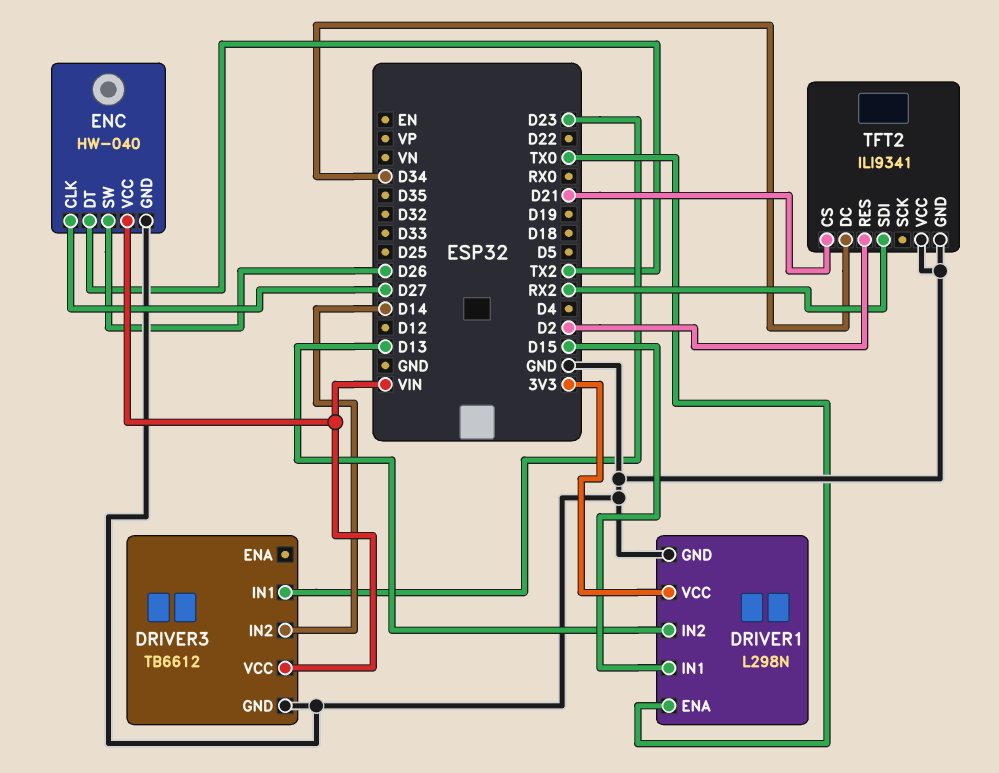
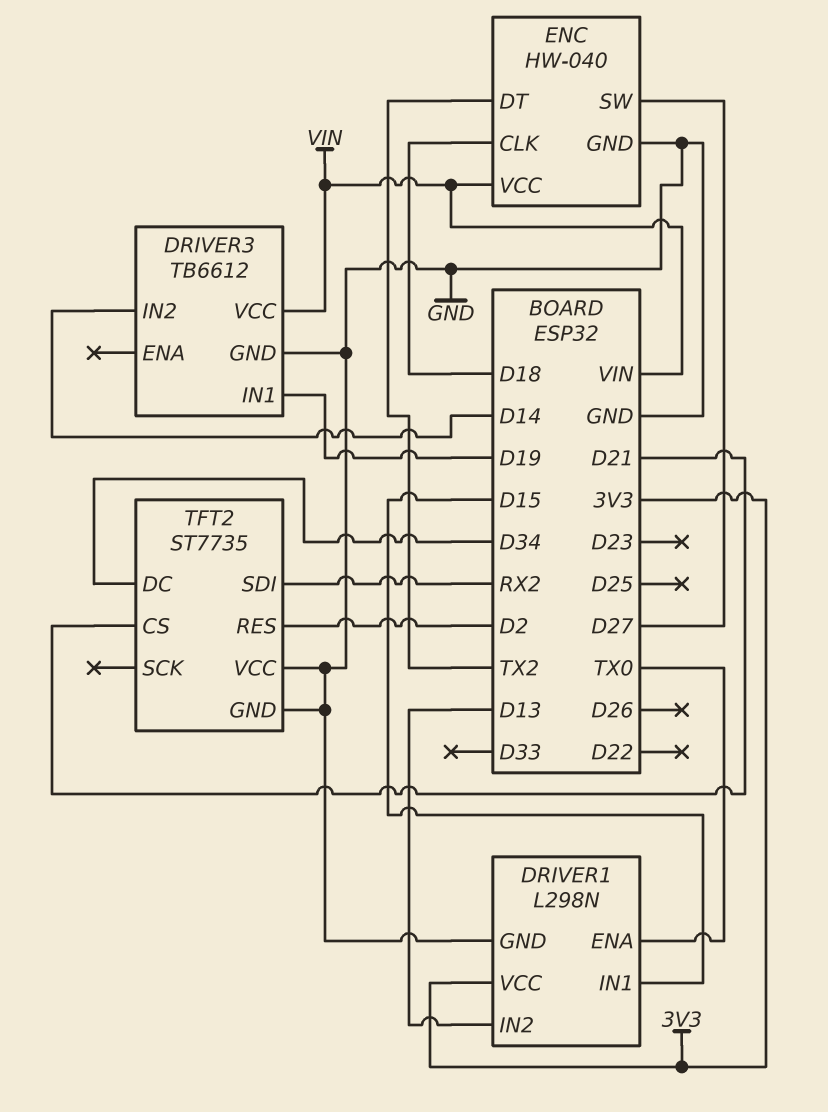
DRIVER3 pin IN1: D23 -> D19
ENC pin CLK: D27 -> D18
ENC pin SW: D26 -> D27
TFT2: ILI9341 -> ST7735

